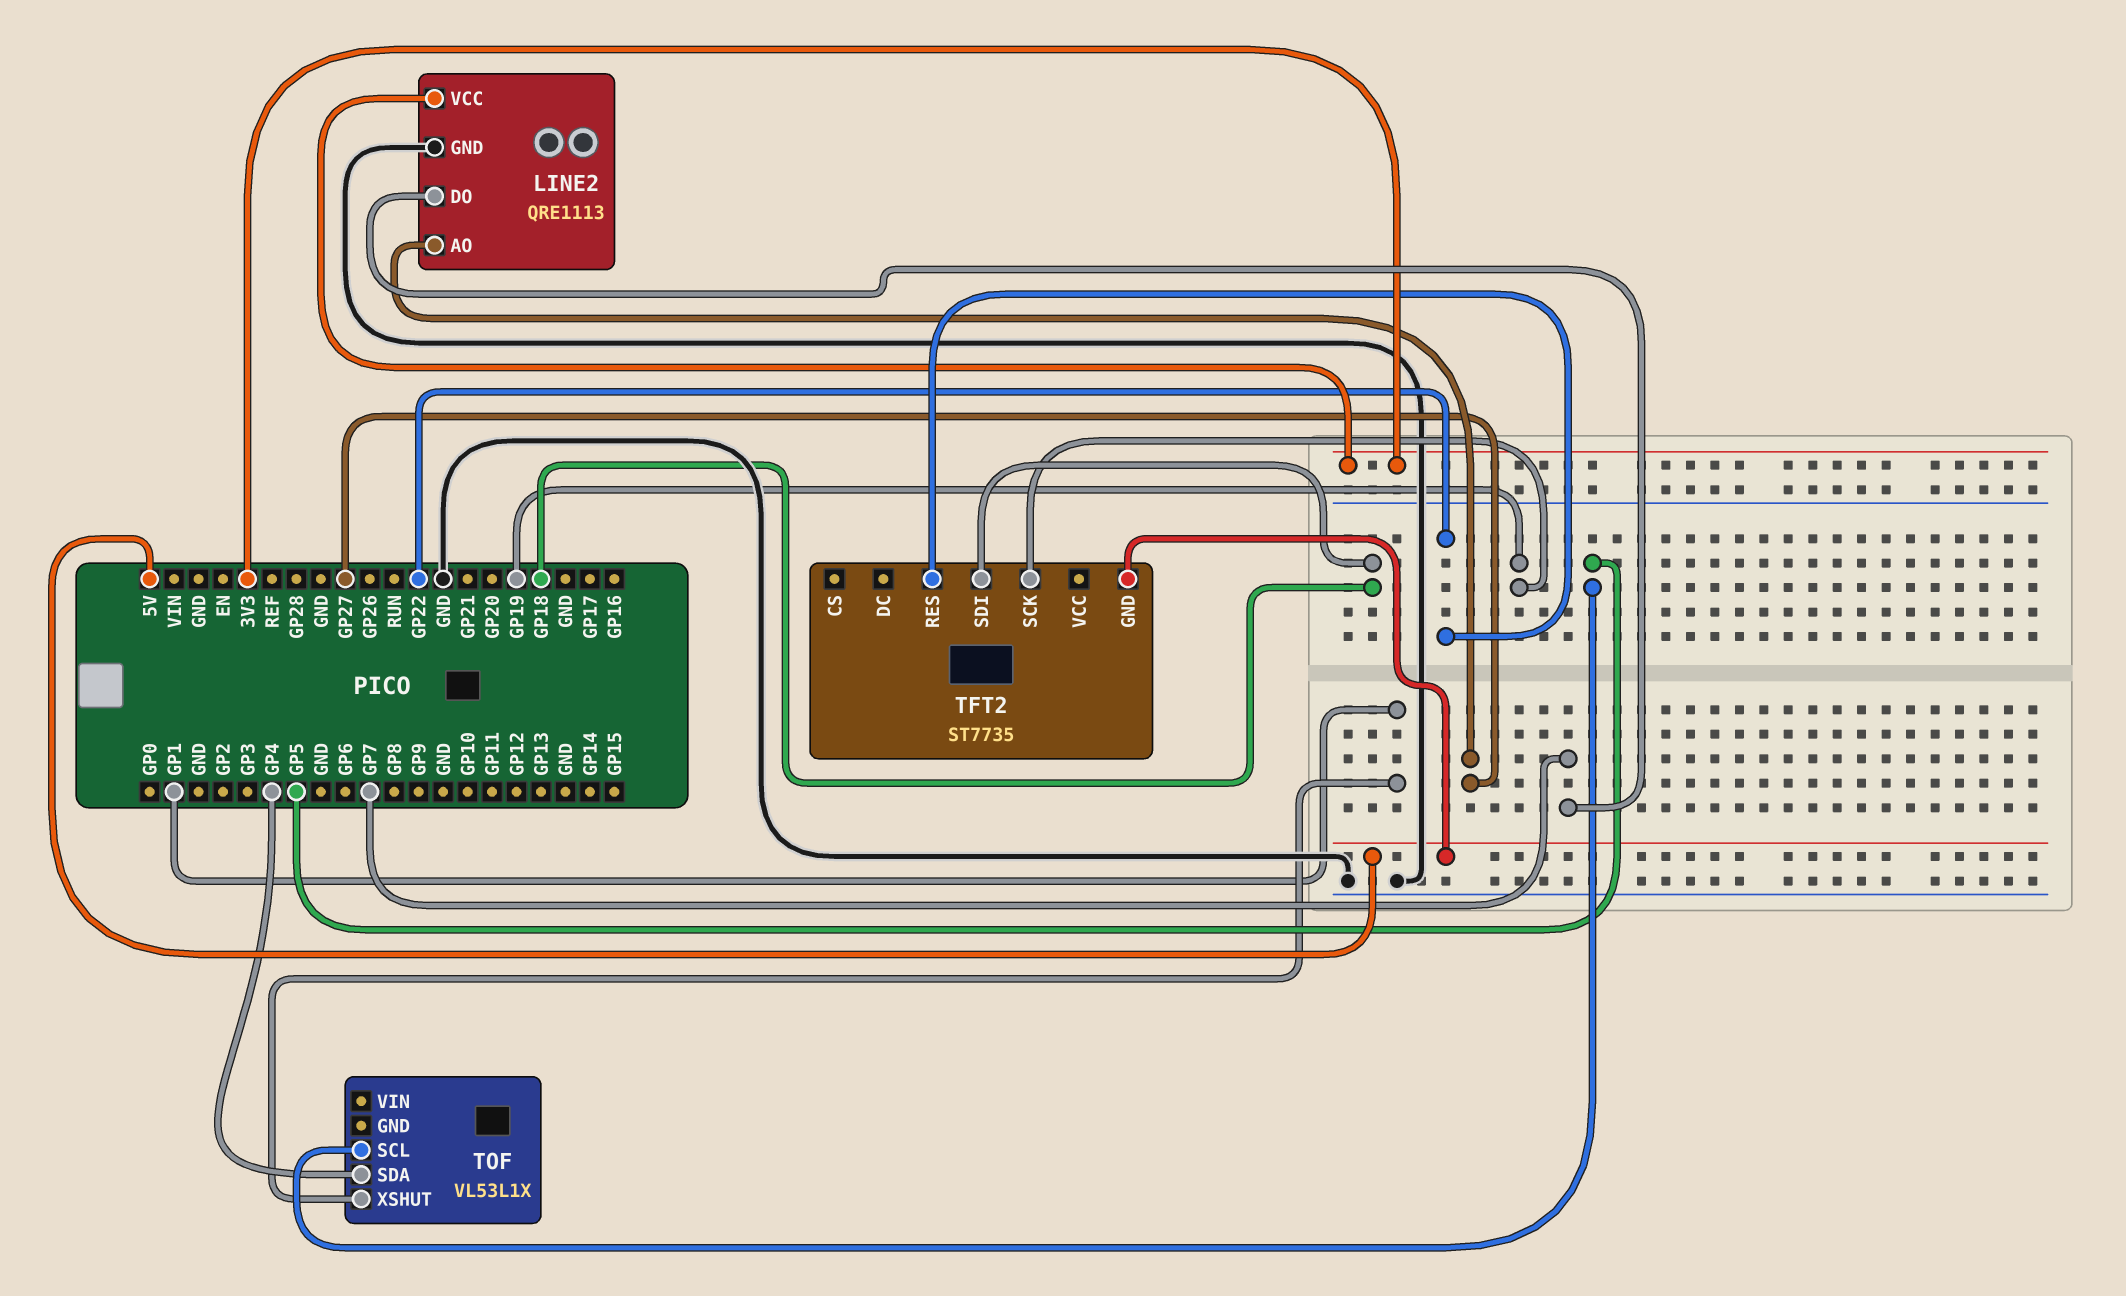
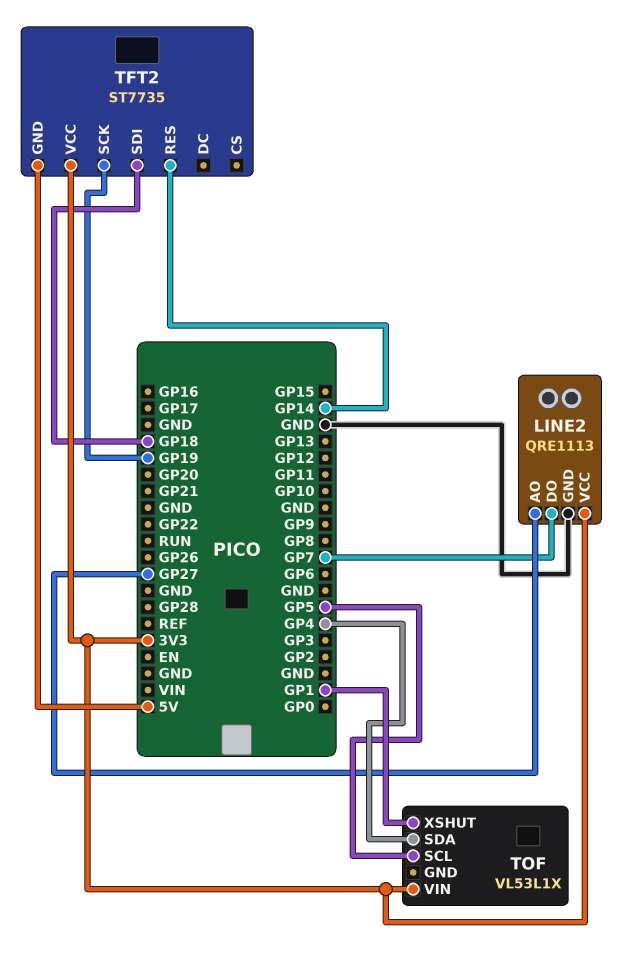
TFT2 pin RES: GP22 -> GP14
TFT2 pin VCC: none -> 3V3
TOF pin VIN: none -> 3V3

